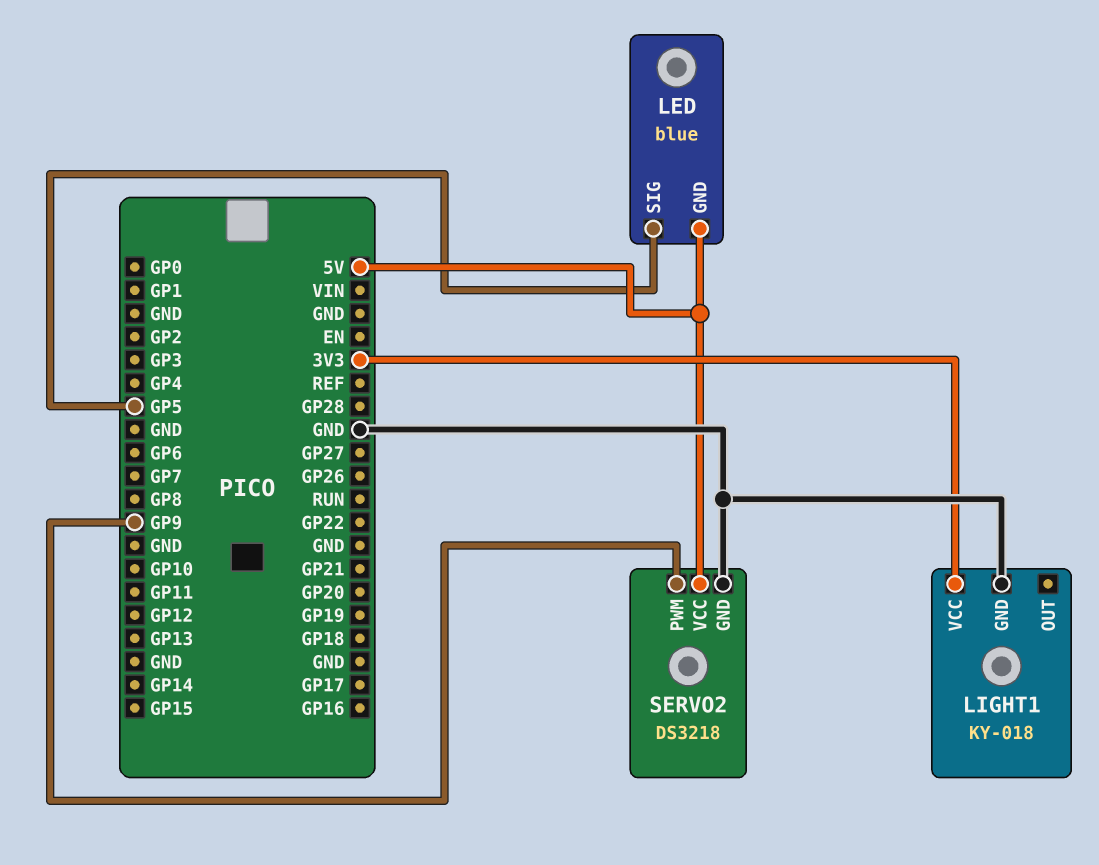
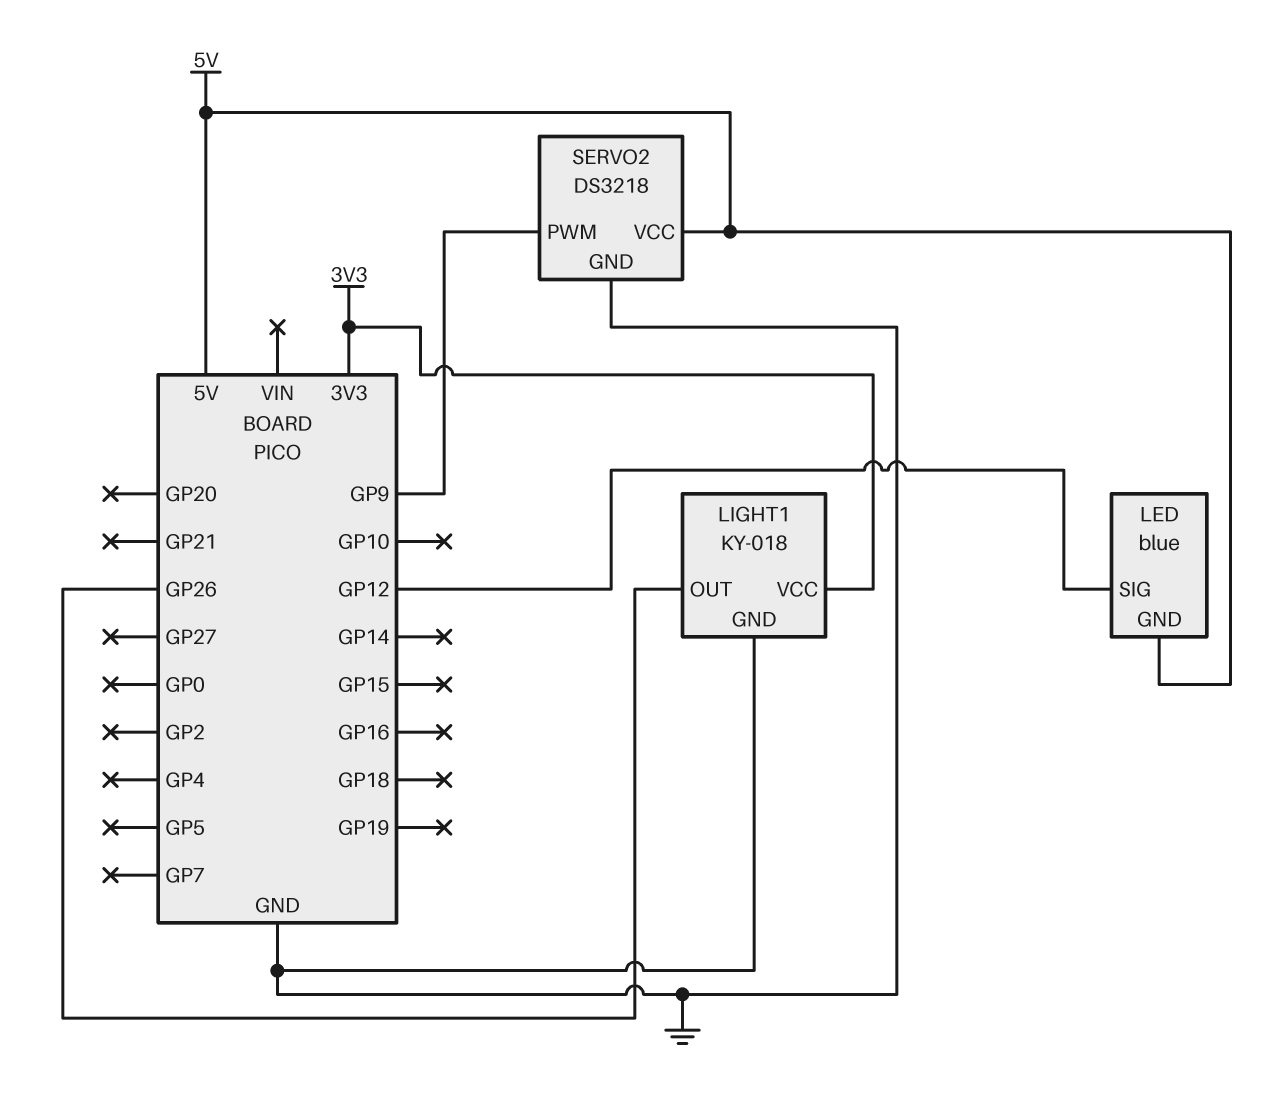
LED pin SIG: GP5 -> GP12
LIGHT1 pin OUT: none -> GP26

